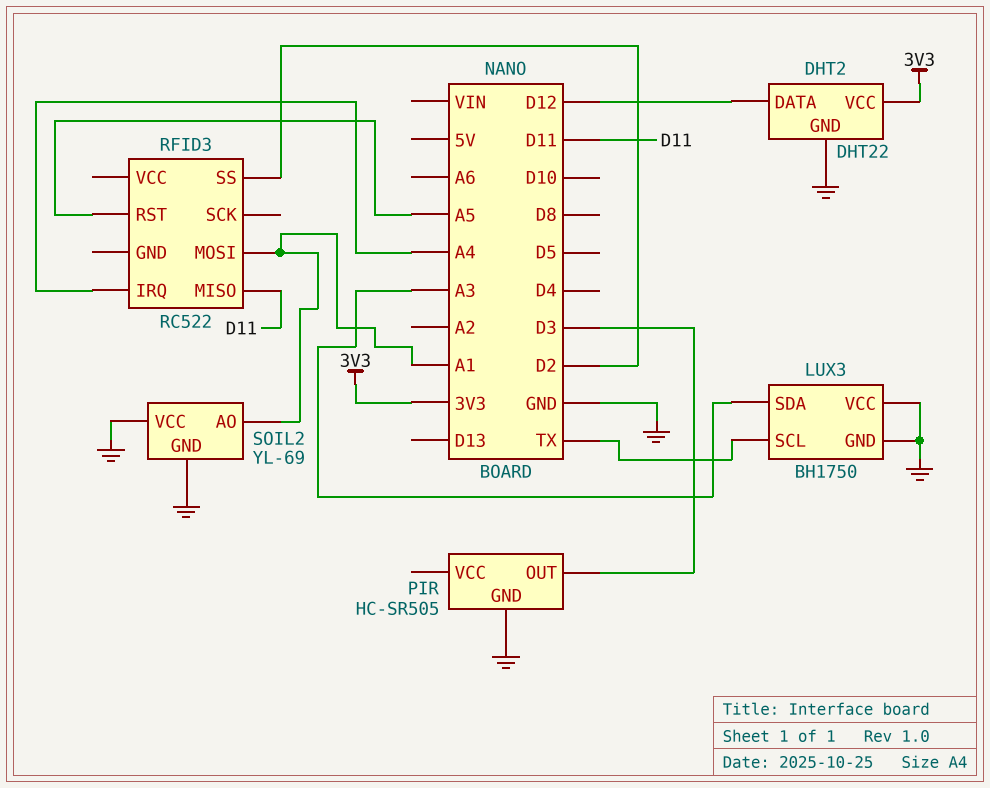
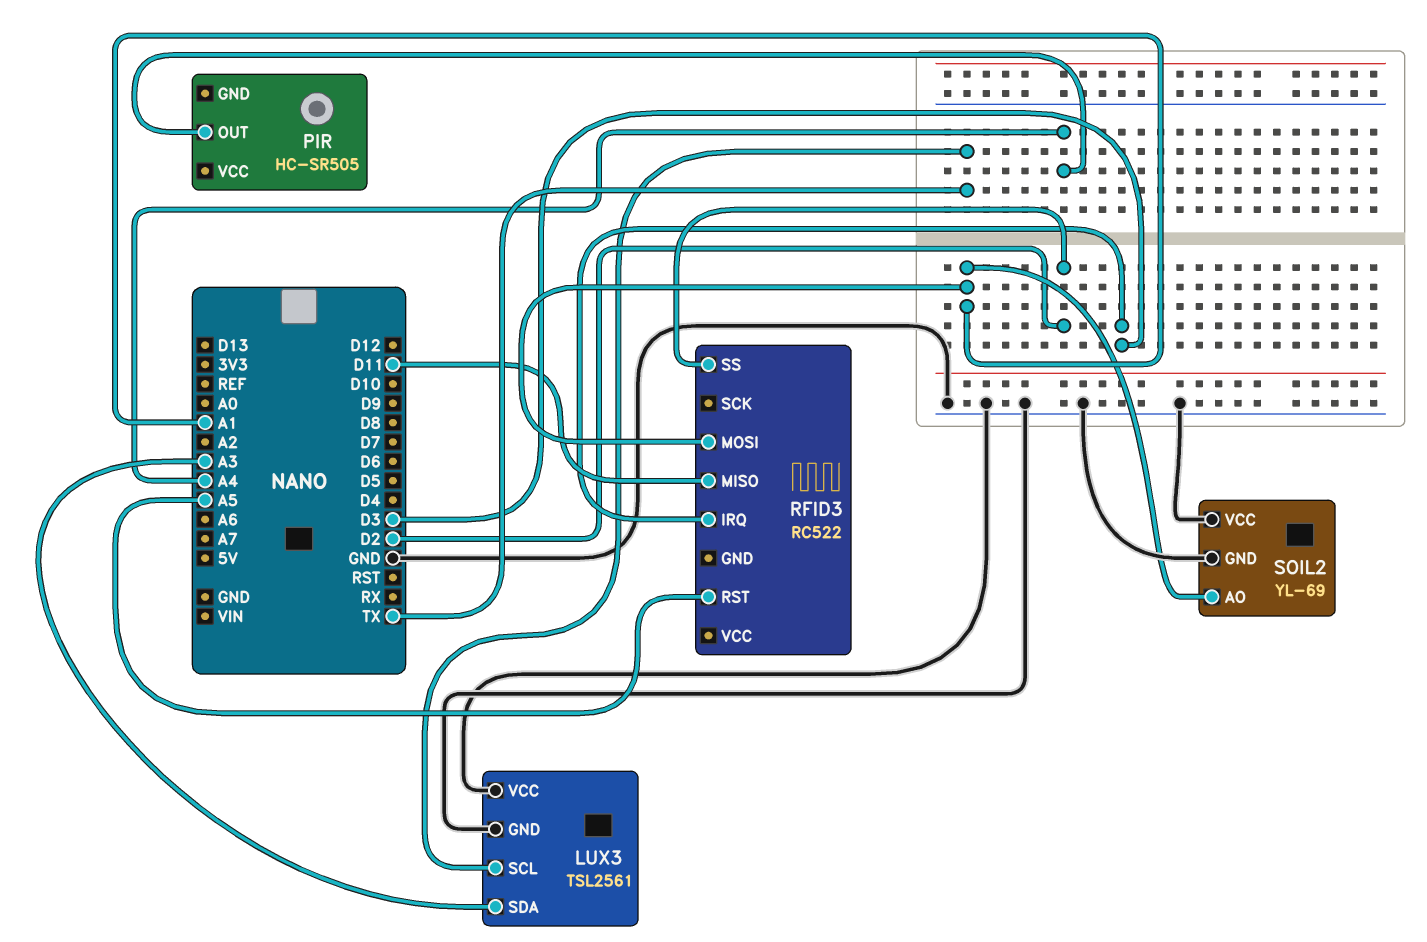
DHT2: DHT22 -> none
DHT2 pin DATA: D12 -> none
DHT2 pin GND: GND -> none
DHT2 pin VCC: 3V3 -> none
LUX3: BH1750 -> TSL2561
PIR pin GND: GND -> none
PIR pin OUT: D3 -> A4
RFID3 pin IRQ: A4 -> D3

